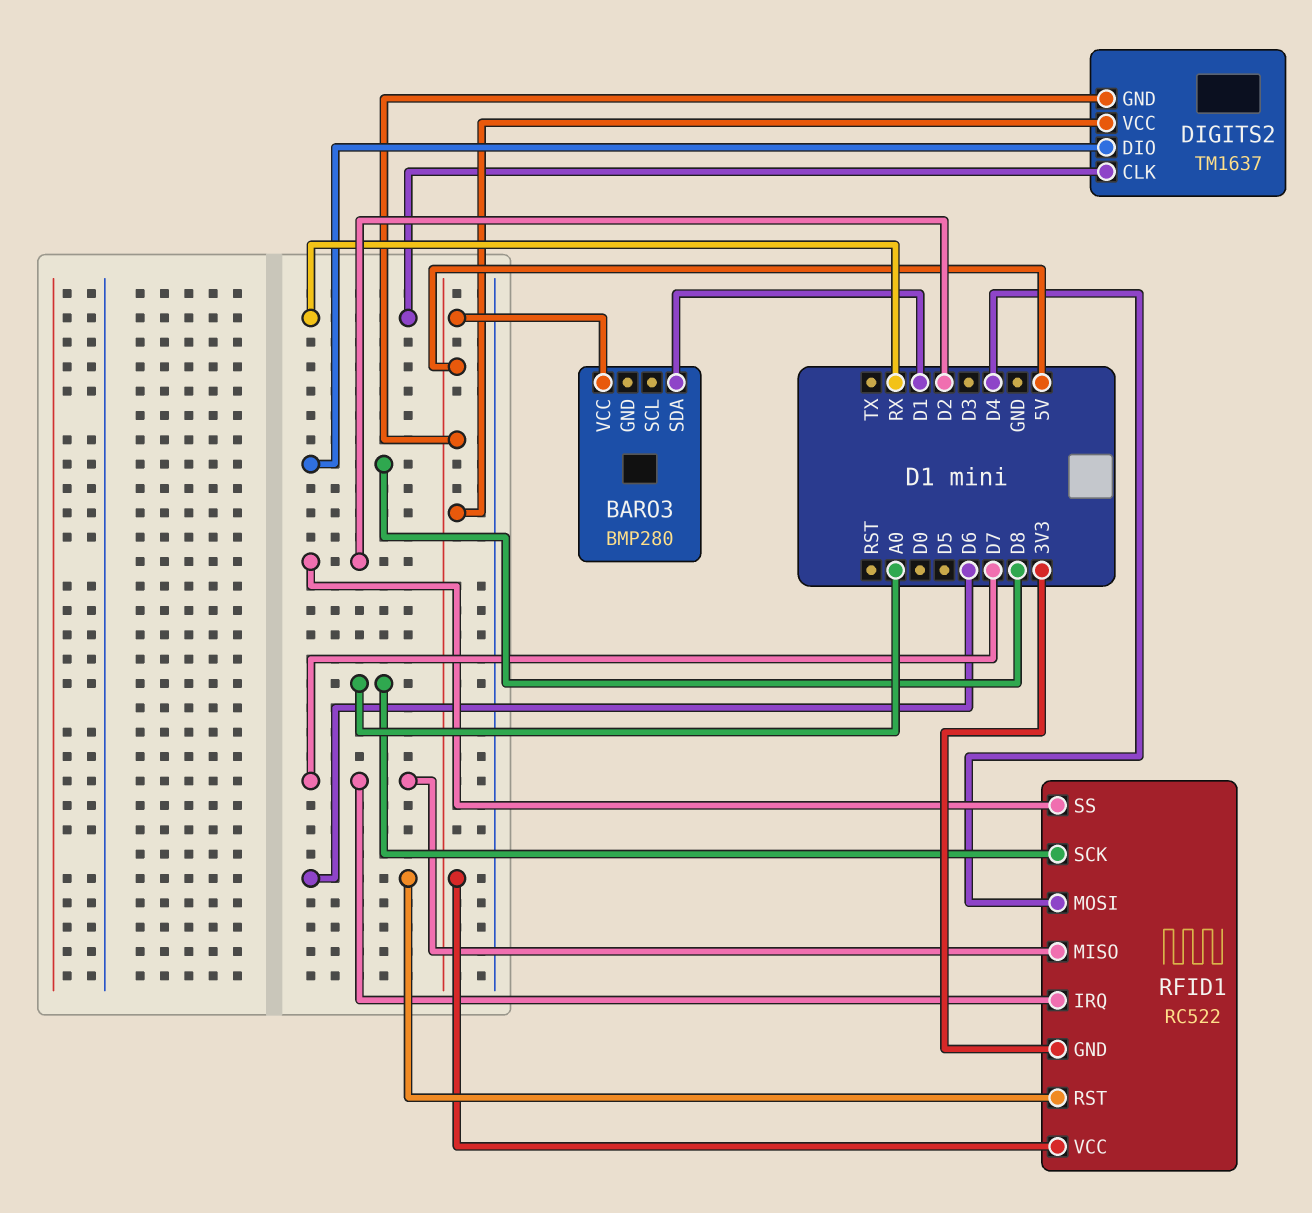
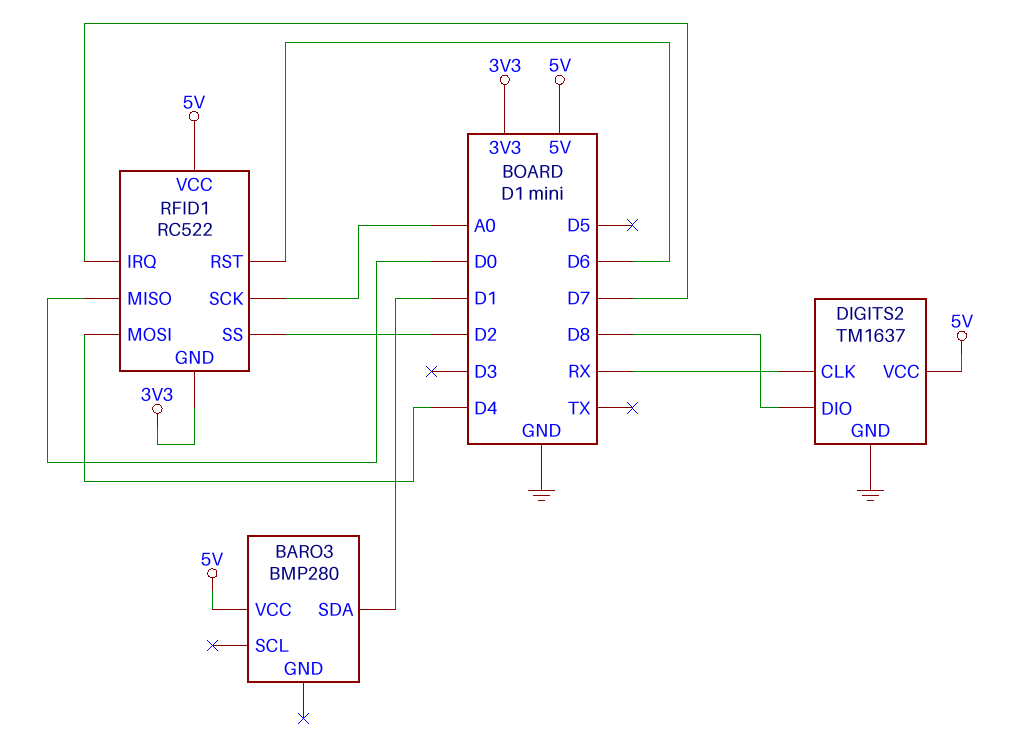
DIGITS2 pin GND: 5V -> GND
RFID1 pin MISO: D7 -> D0

